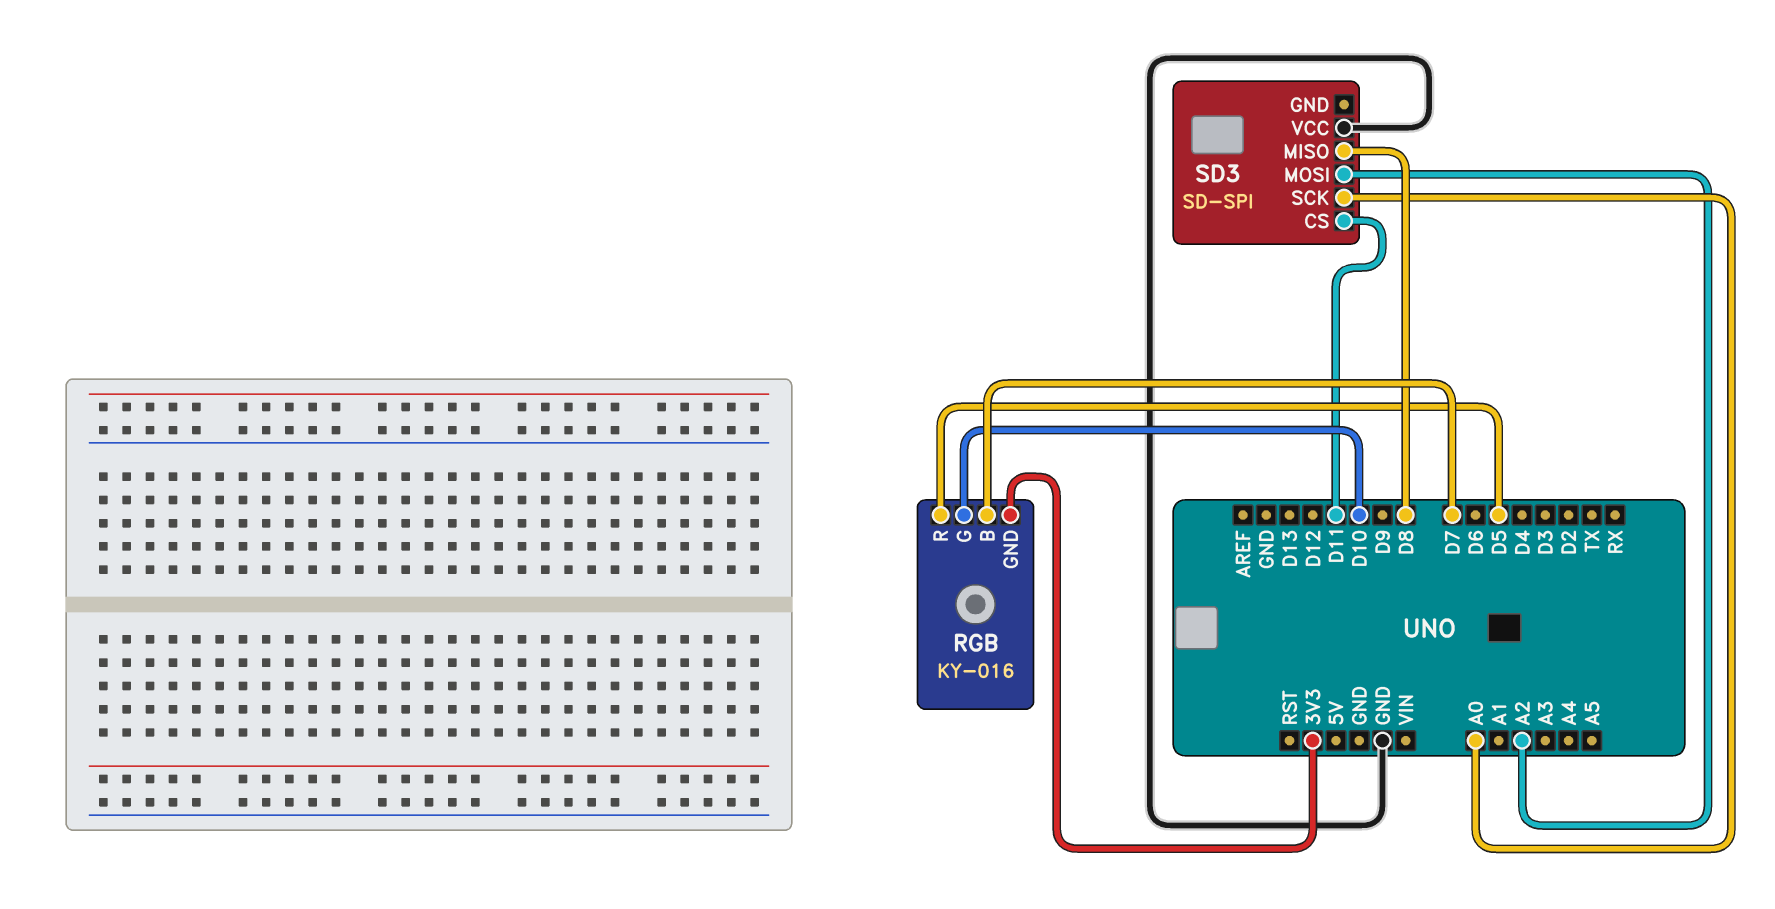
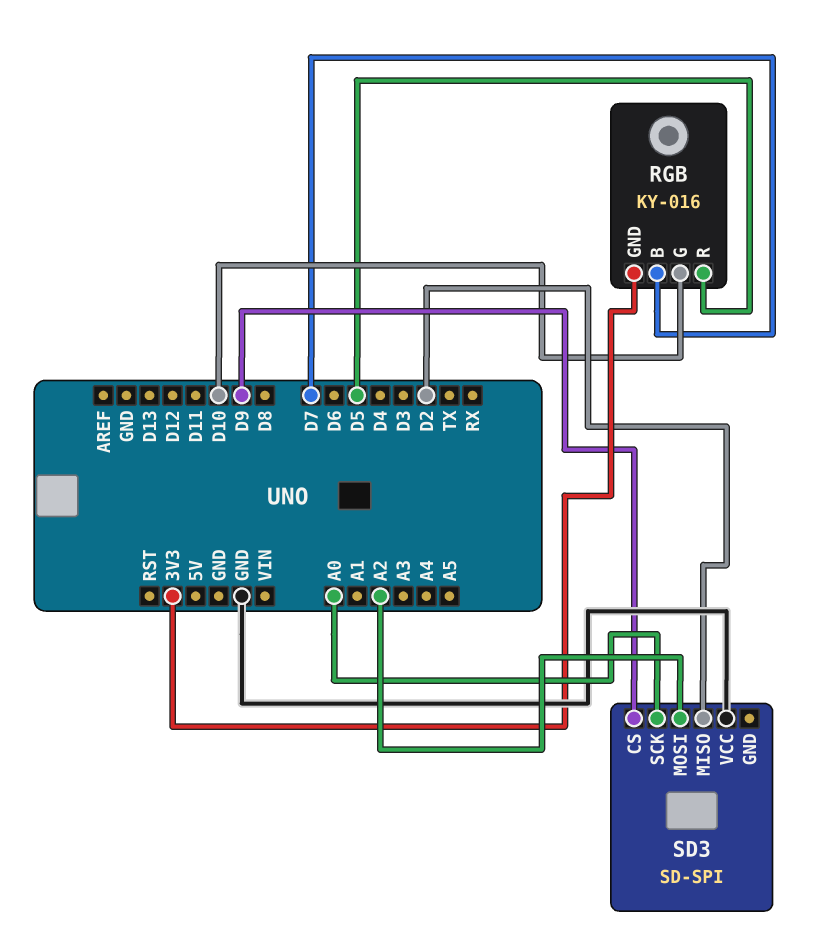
SD3 pin CS: D11 -> D9
SD3 pin MISO: D8 -> D2

